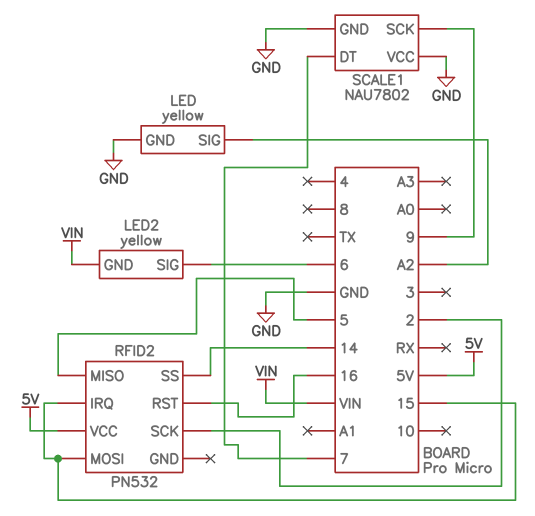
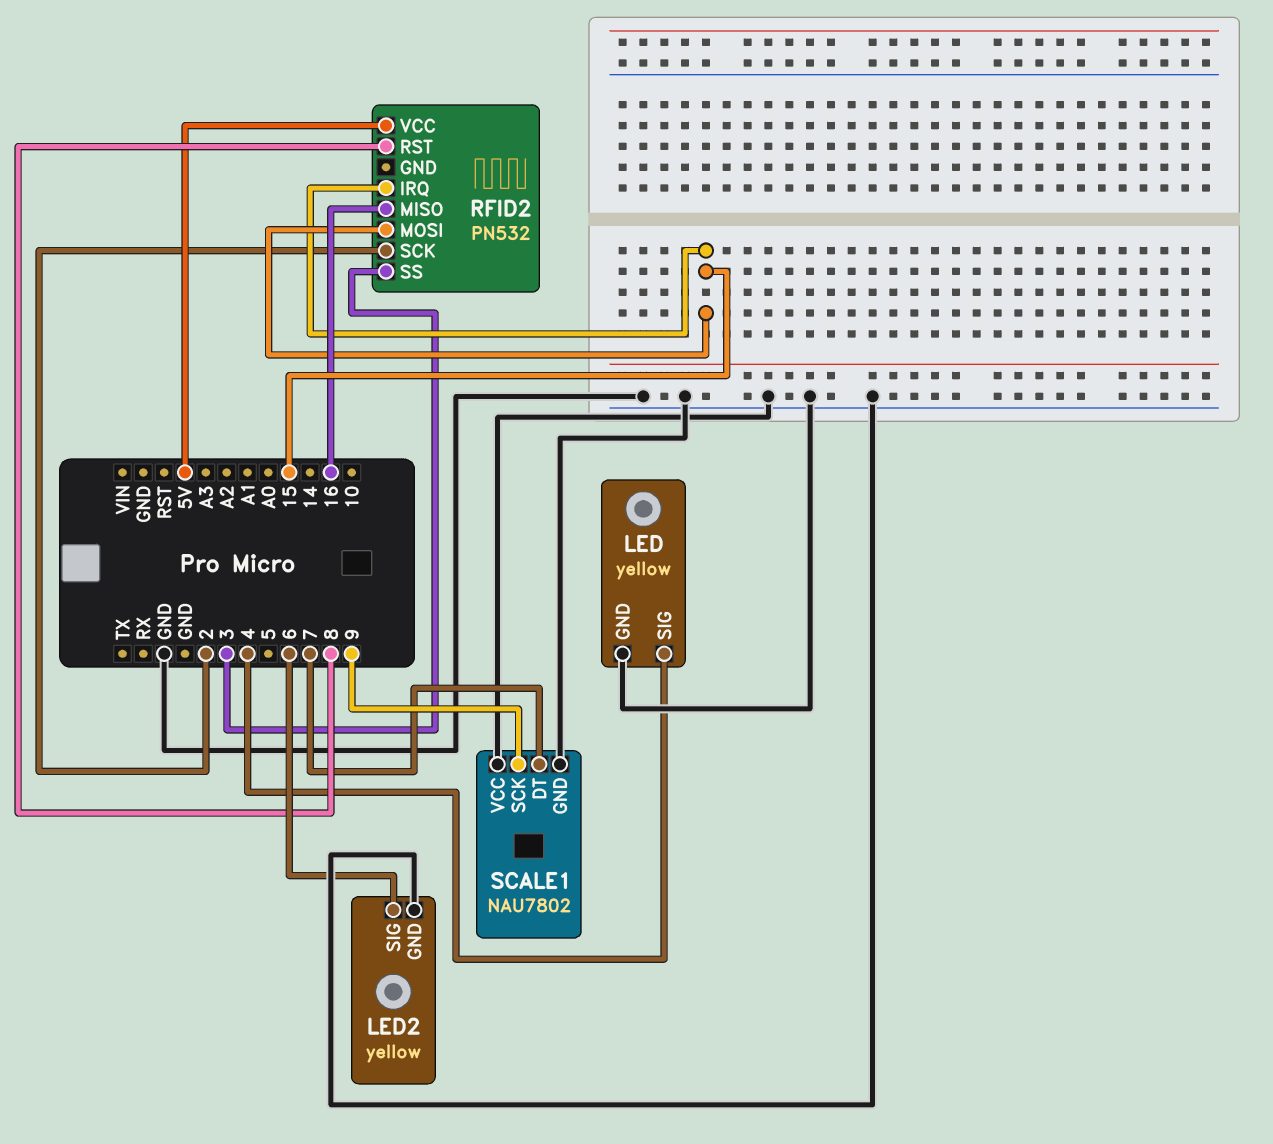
LED pin SIG: A2 -> 4
LED2 pin GND: VIN -> GND
RFID2 pin MISO: 5 -> 16
RFID2 pin RST: 16 -> 8
RFID2 pin SS: 14 -> 3

